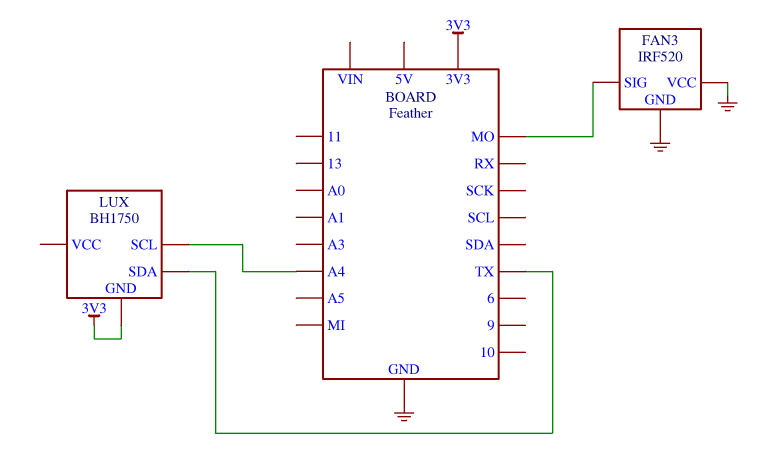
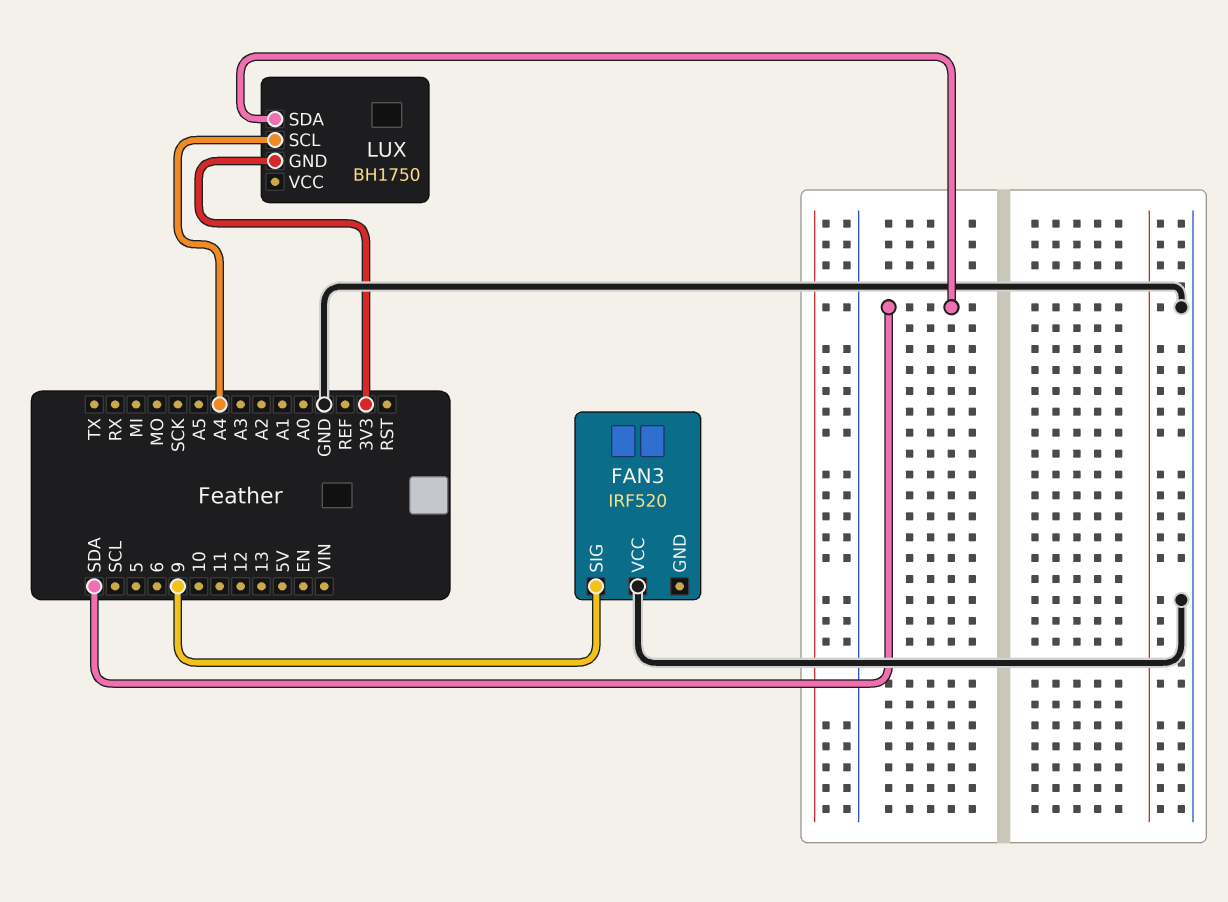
FAN3 pin GND: GND -> none
FAN3 pin SIG: MO -> 9
LUX pin SDA: TX -> SDA

